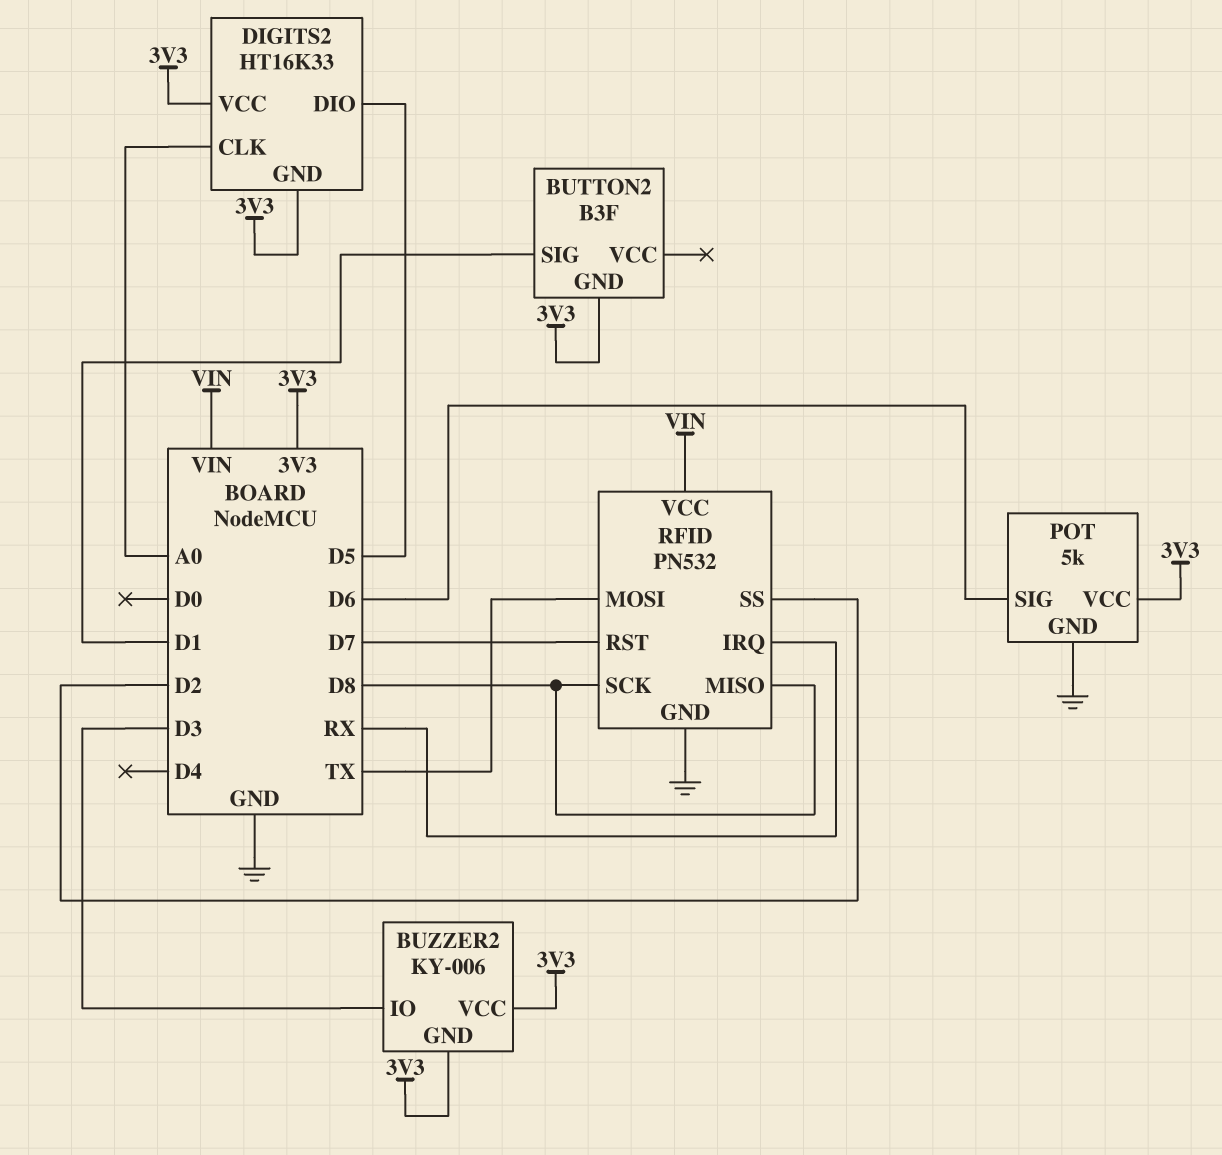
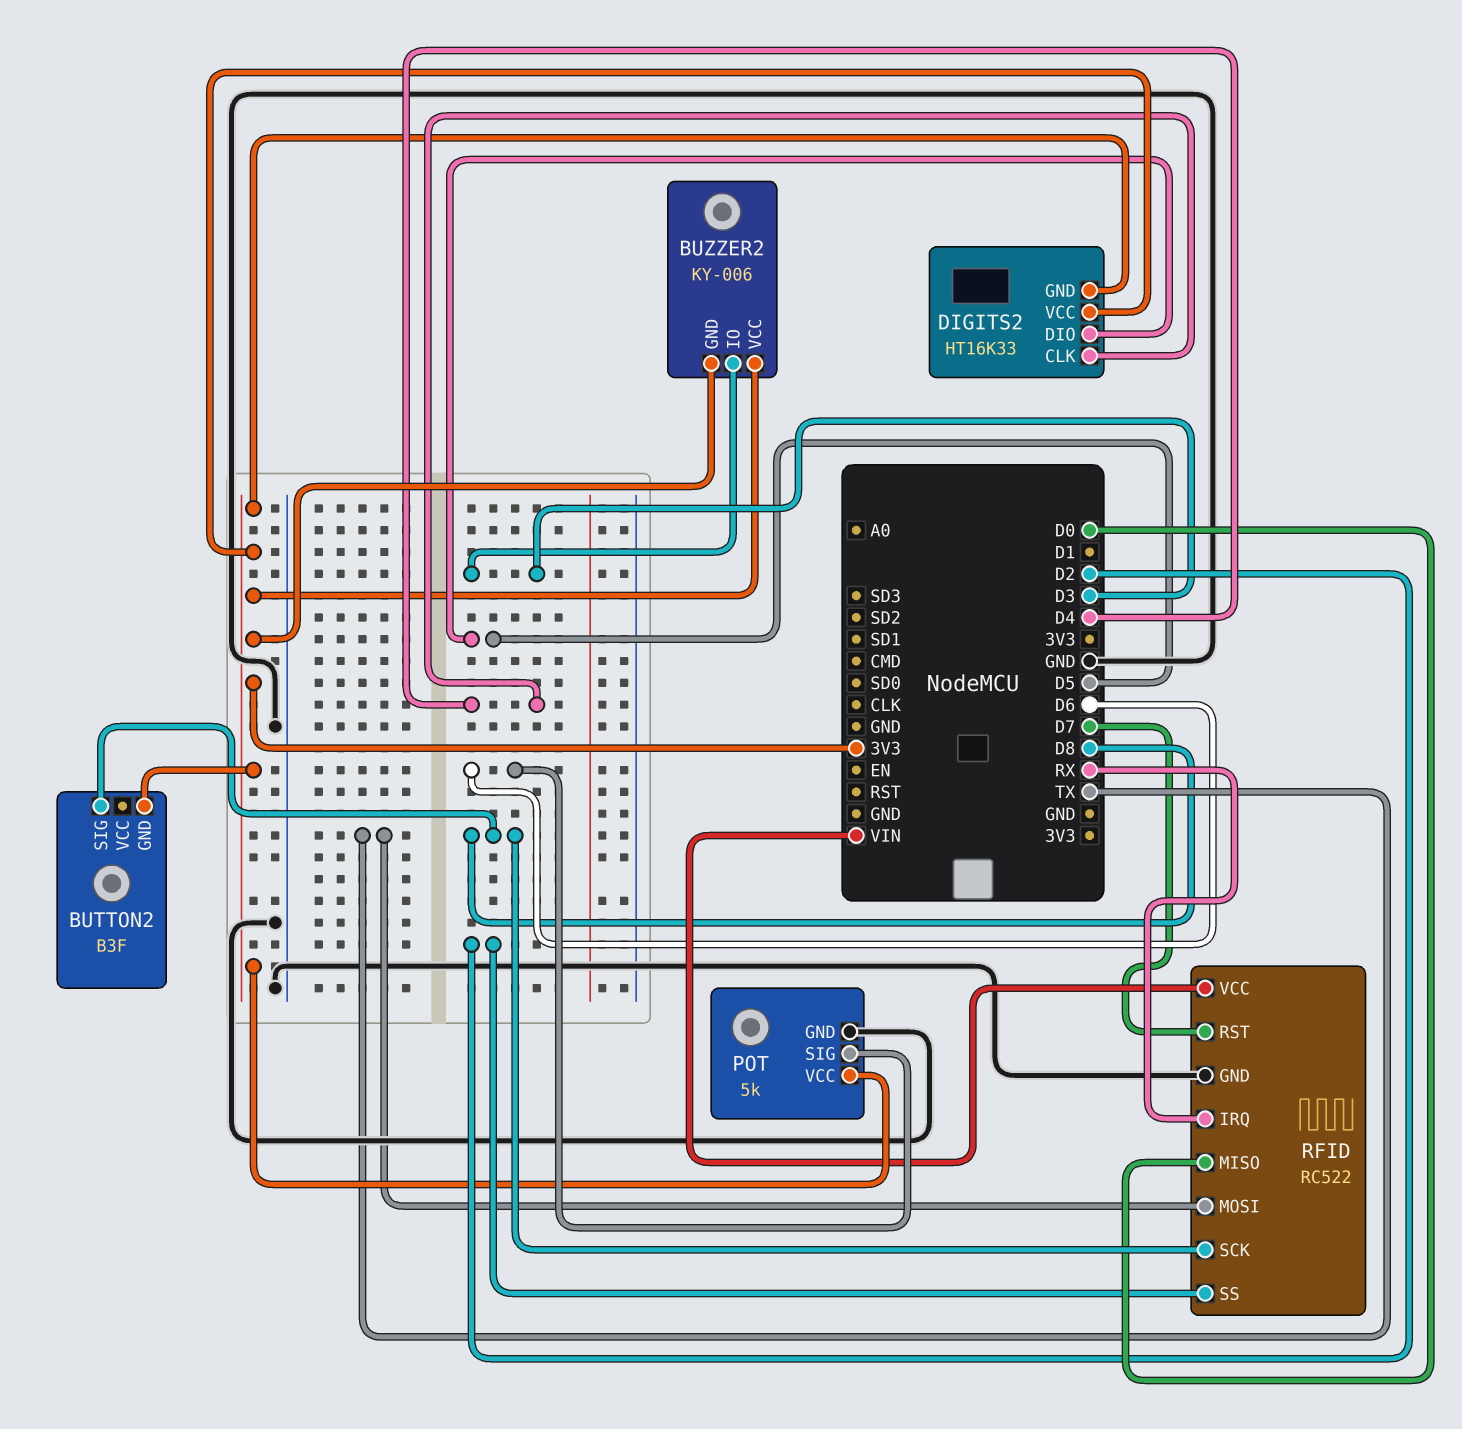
BUTTON2 pin SIG: D1 -> D8
DIGITS2 pin CLK: A0 -> D4
RFID: PN532 -> RC522
RFID pin MISO: D8 -> D0

